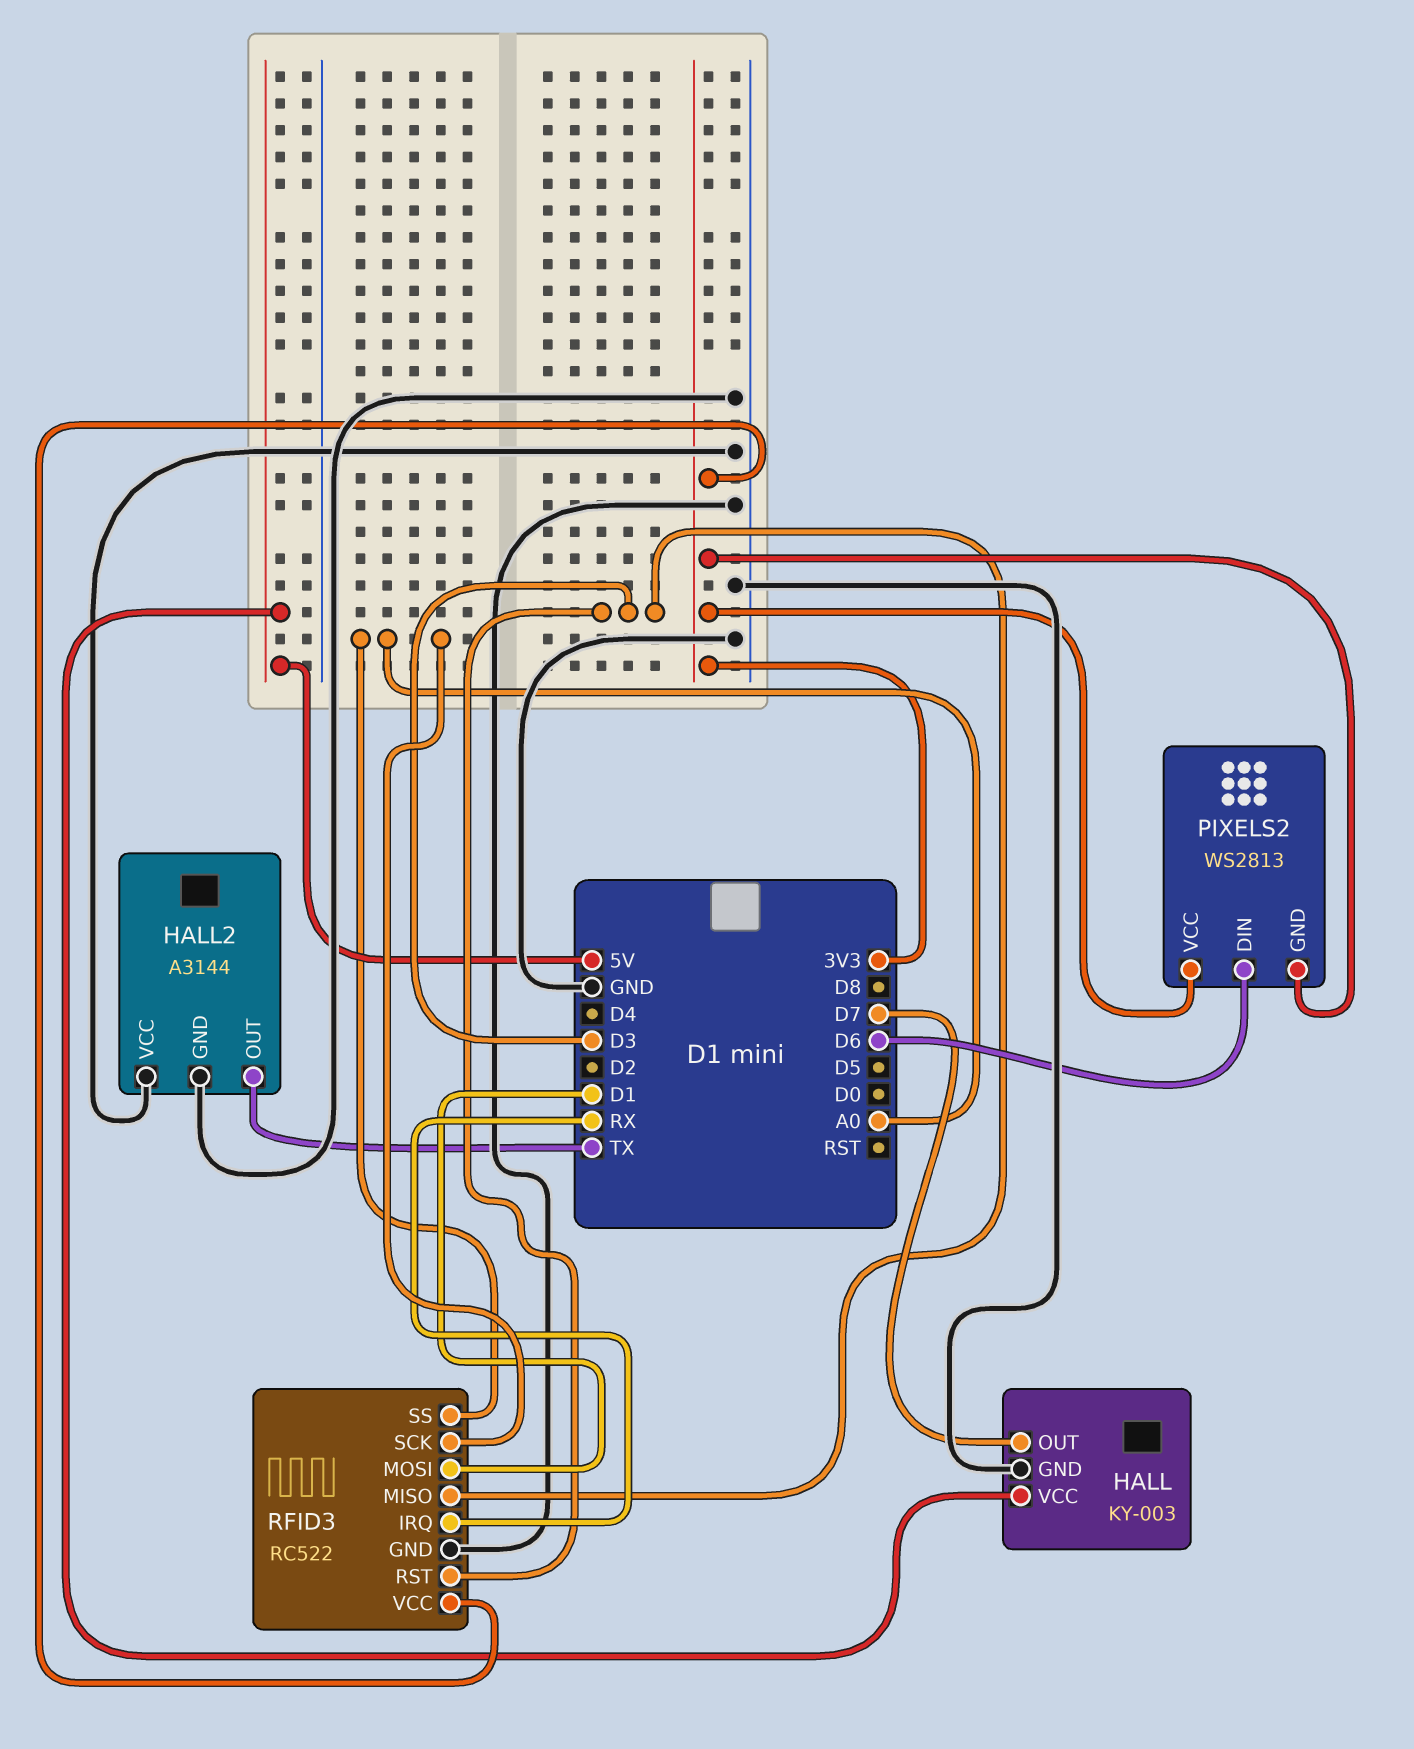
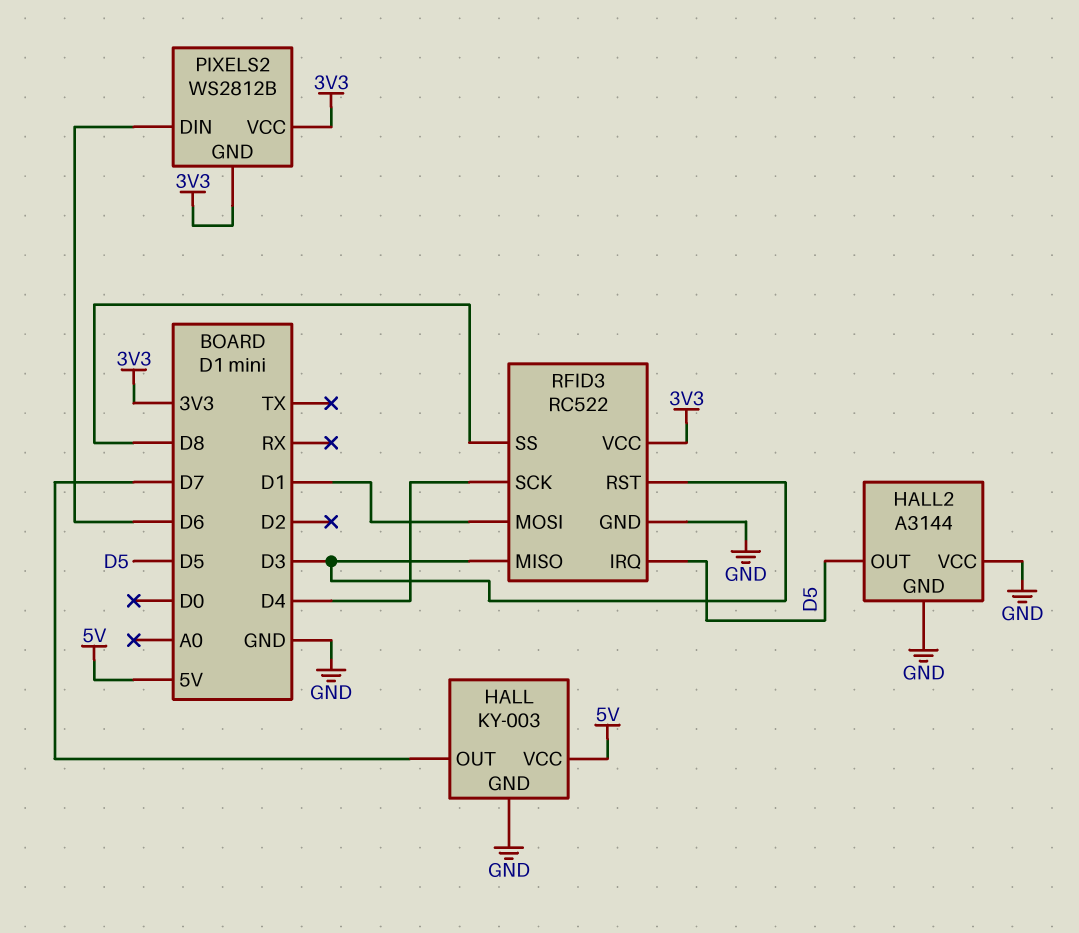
HALL2 pin OUT: TX -> D5
PIXELS2: WS2813 -> WS2812B
RFID3 pin IRQ: RX -> D5
RFID3 pin SCK: A0 -> D4
RFID3 pin SS: A0 -> D8

